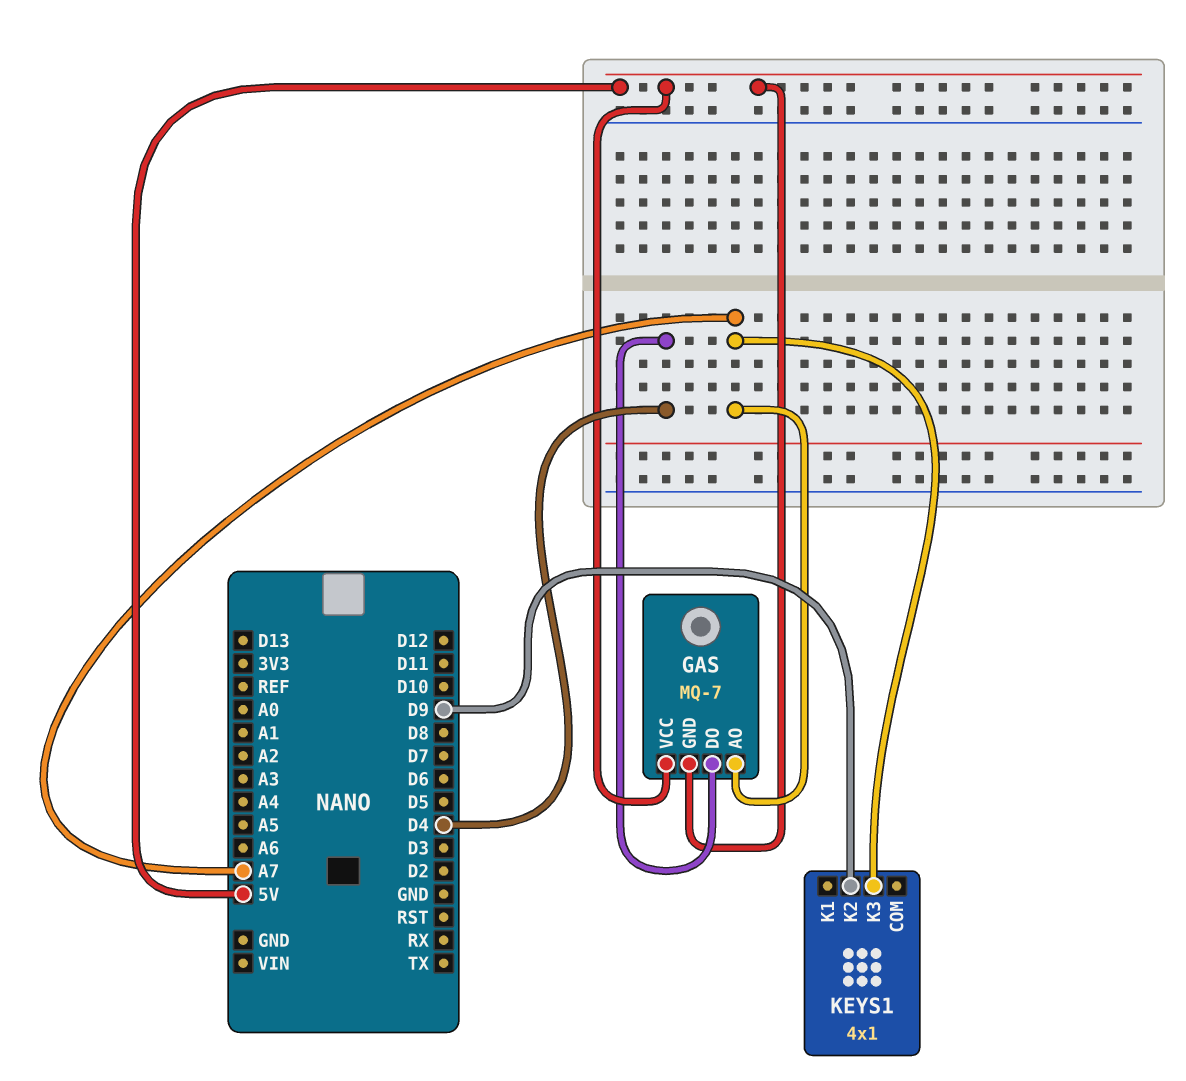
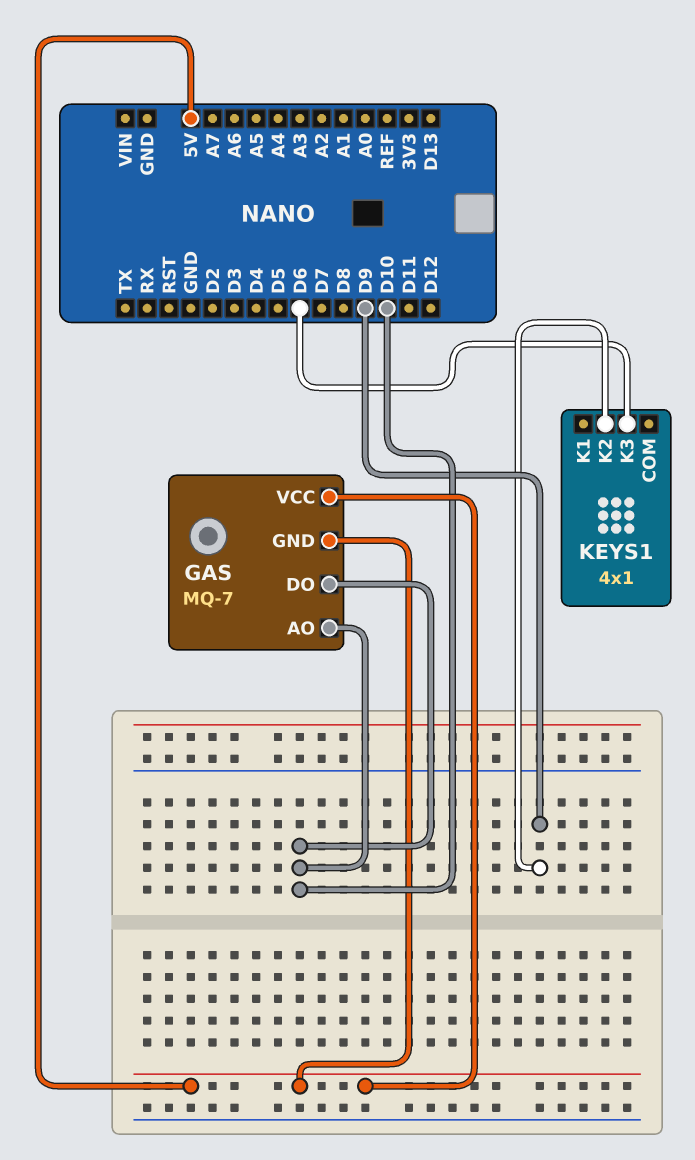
GAS pin AO: A7 -> D10
GAS pin DO: D4 -> D10
KEYS1 pin K3: A7 -> D6

